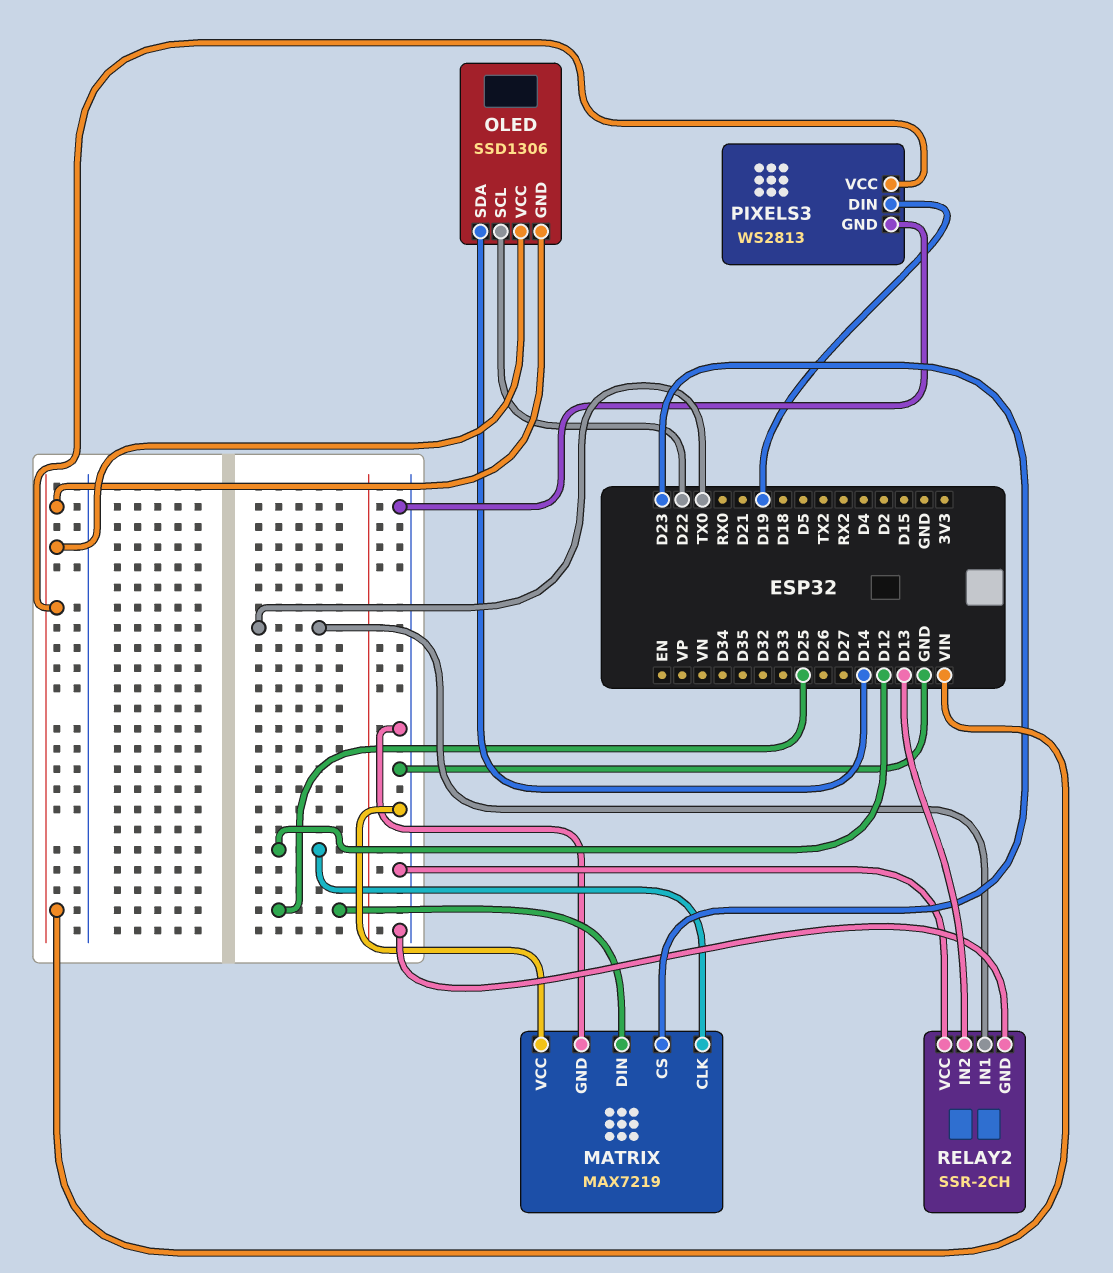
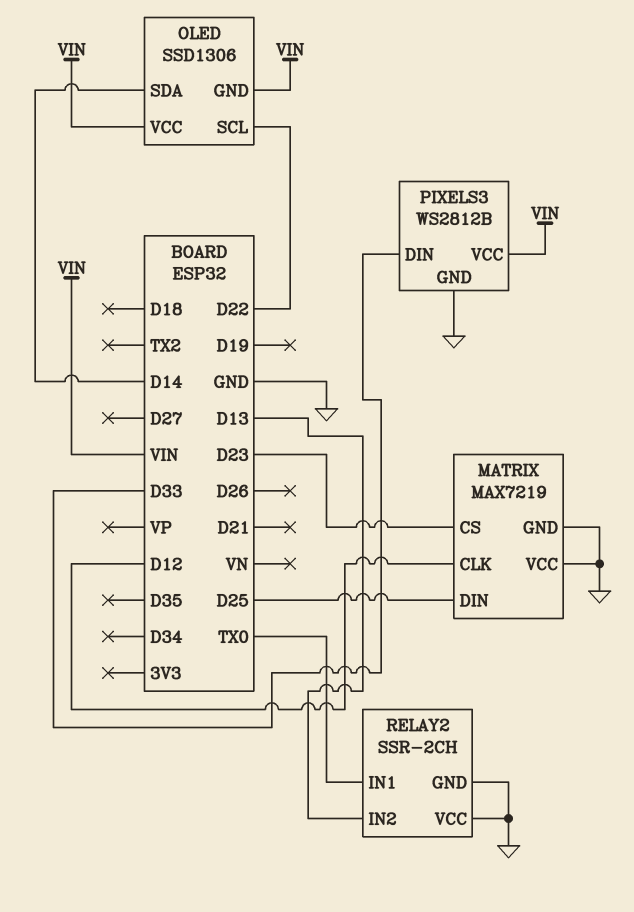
PIXELS3: WS2813 -> WS2812B
PIXELS3 pin DIN: D19 -> D33

